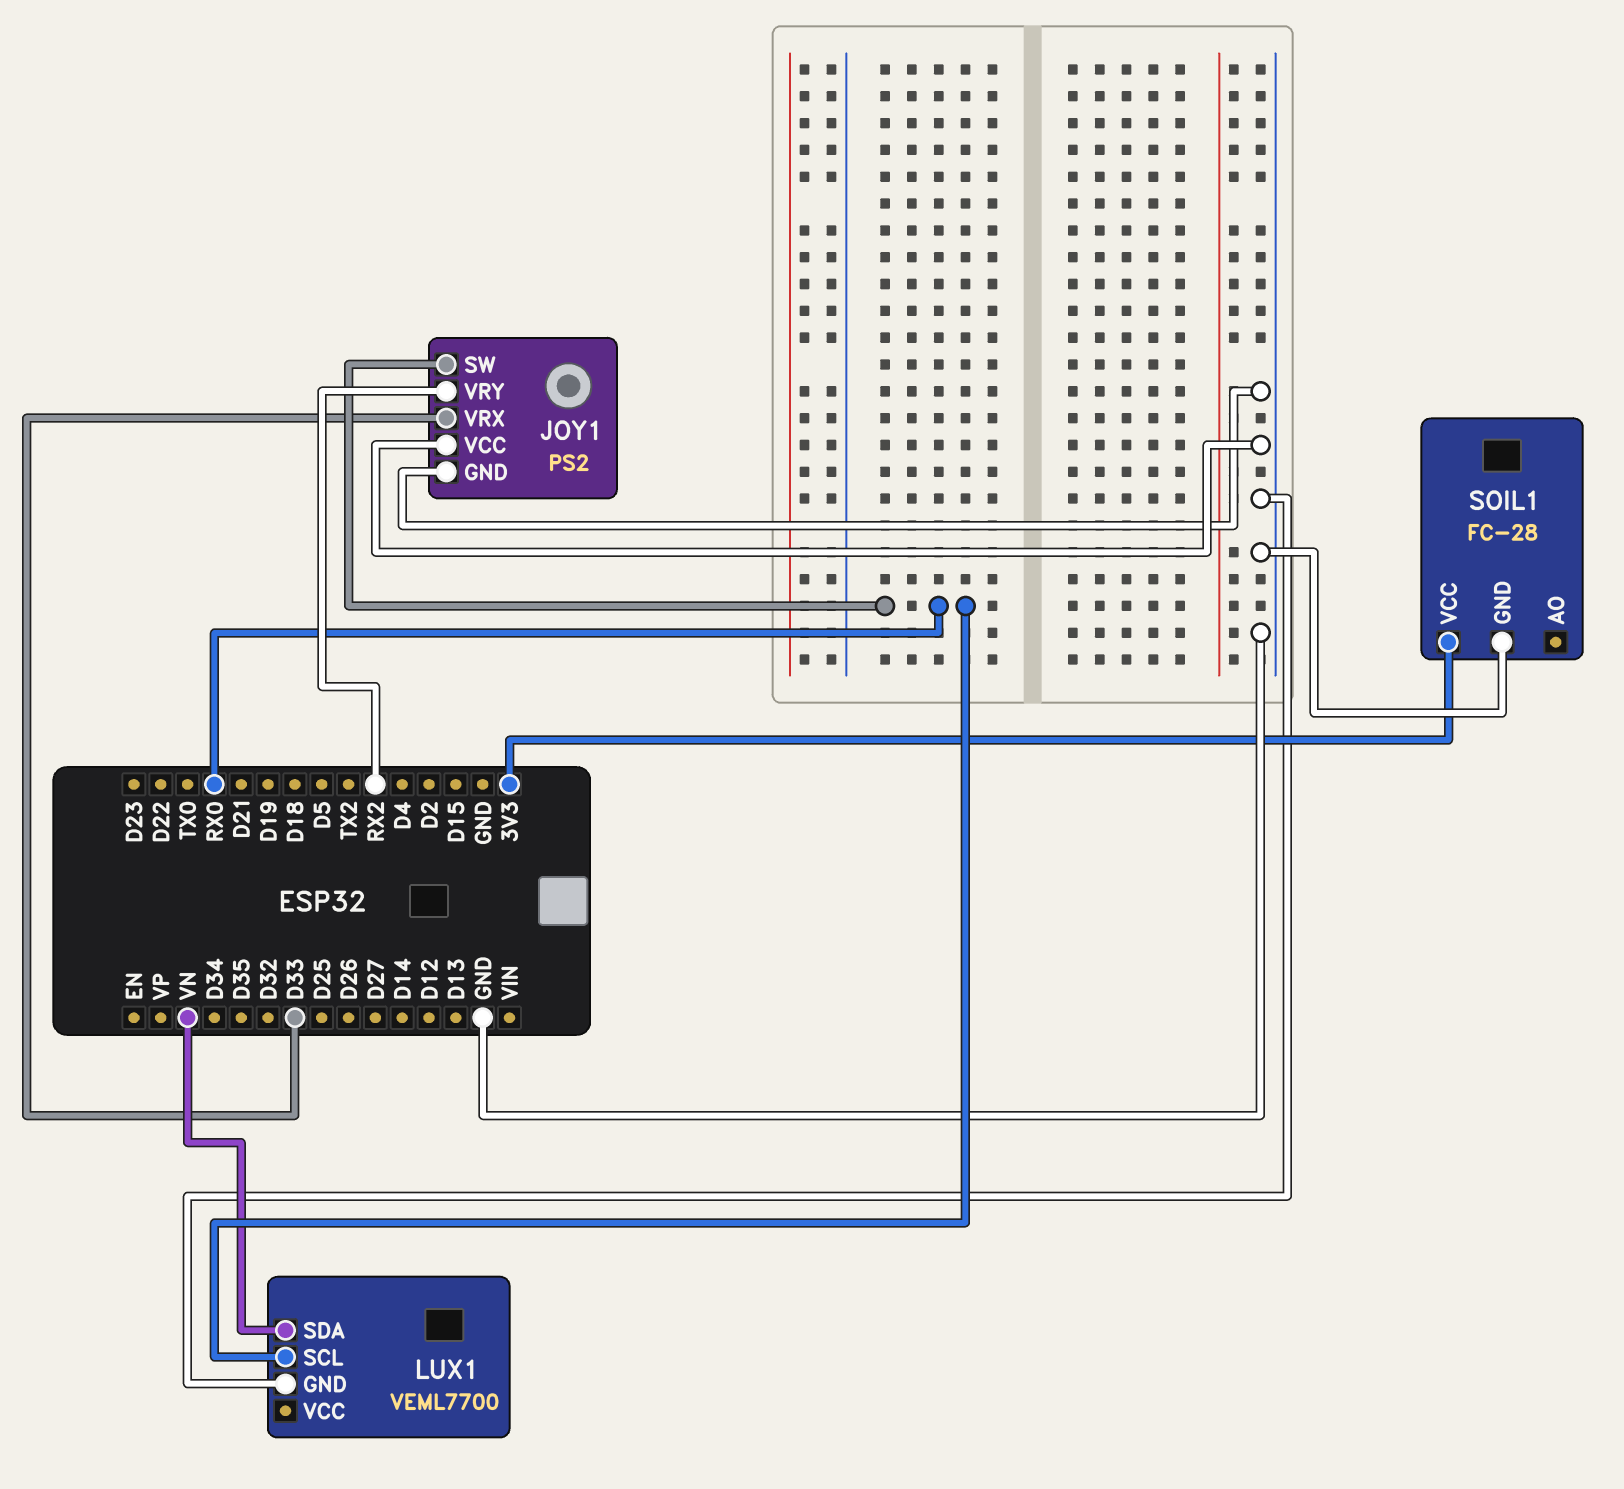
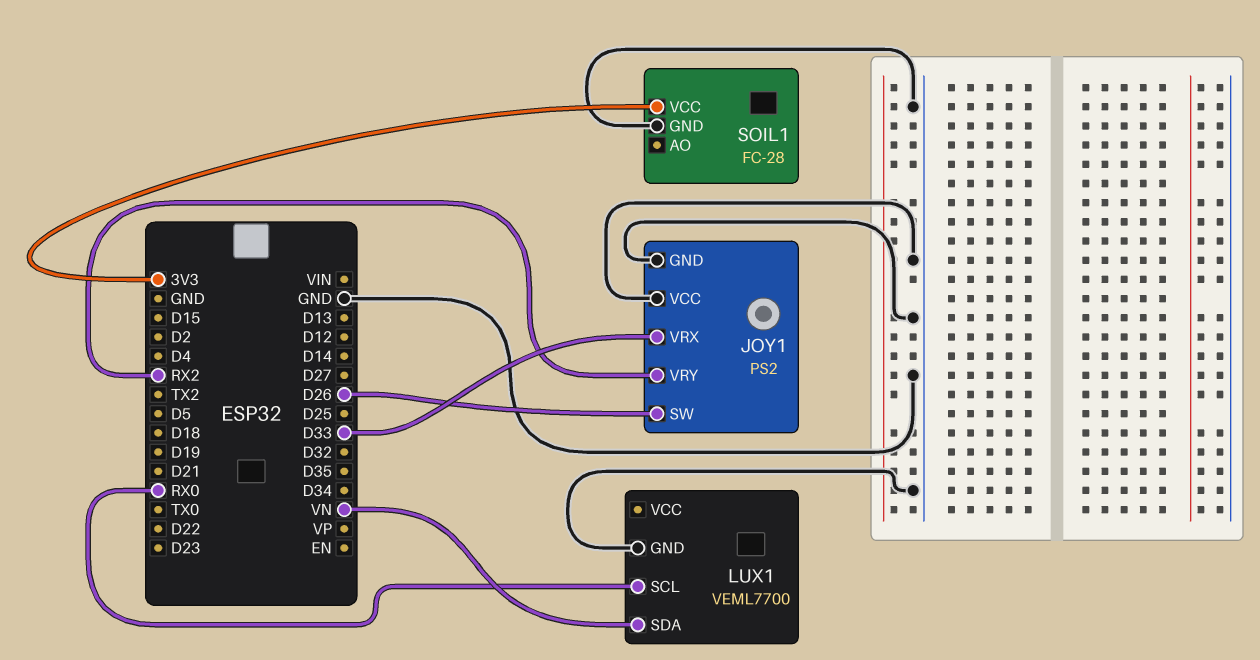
JOY1 pin SW: RX0 -> D26

